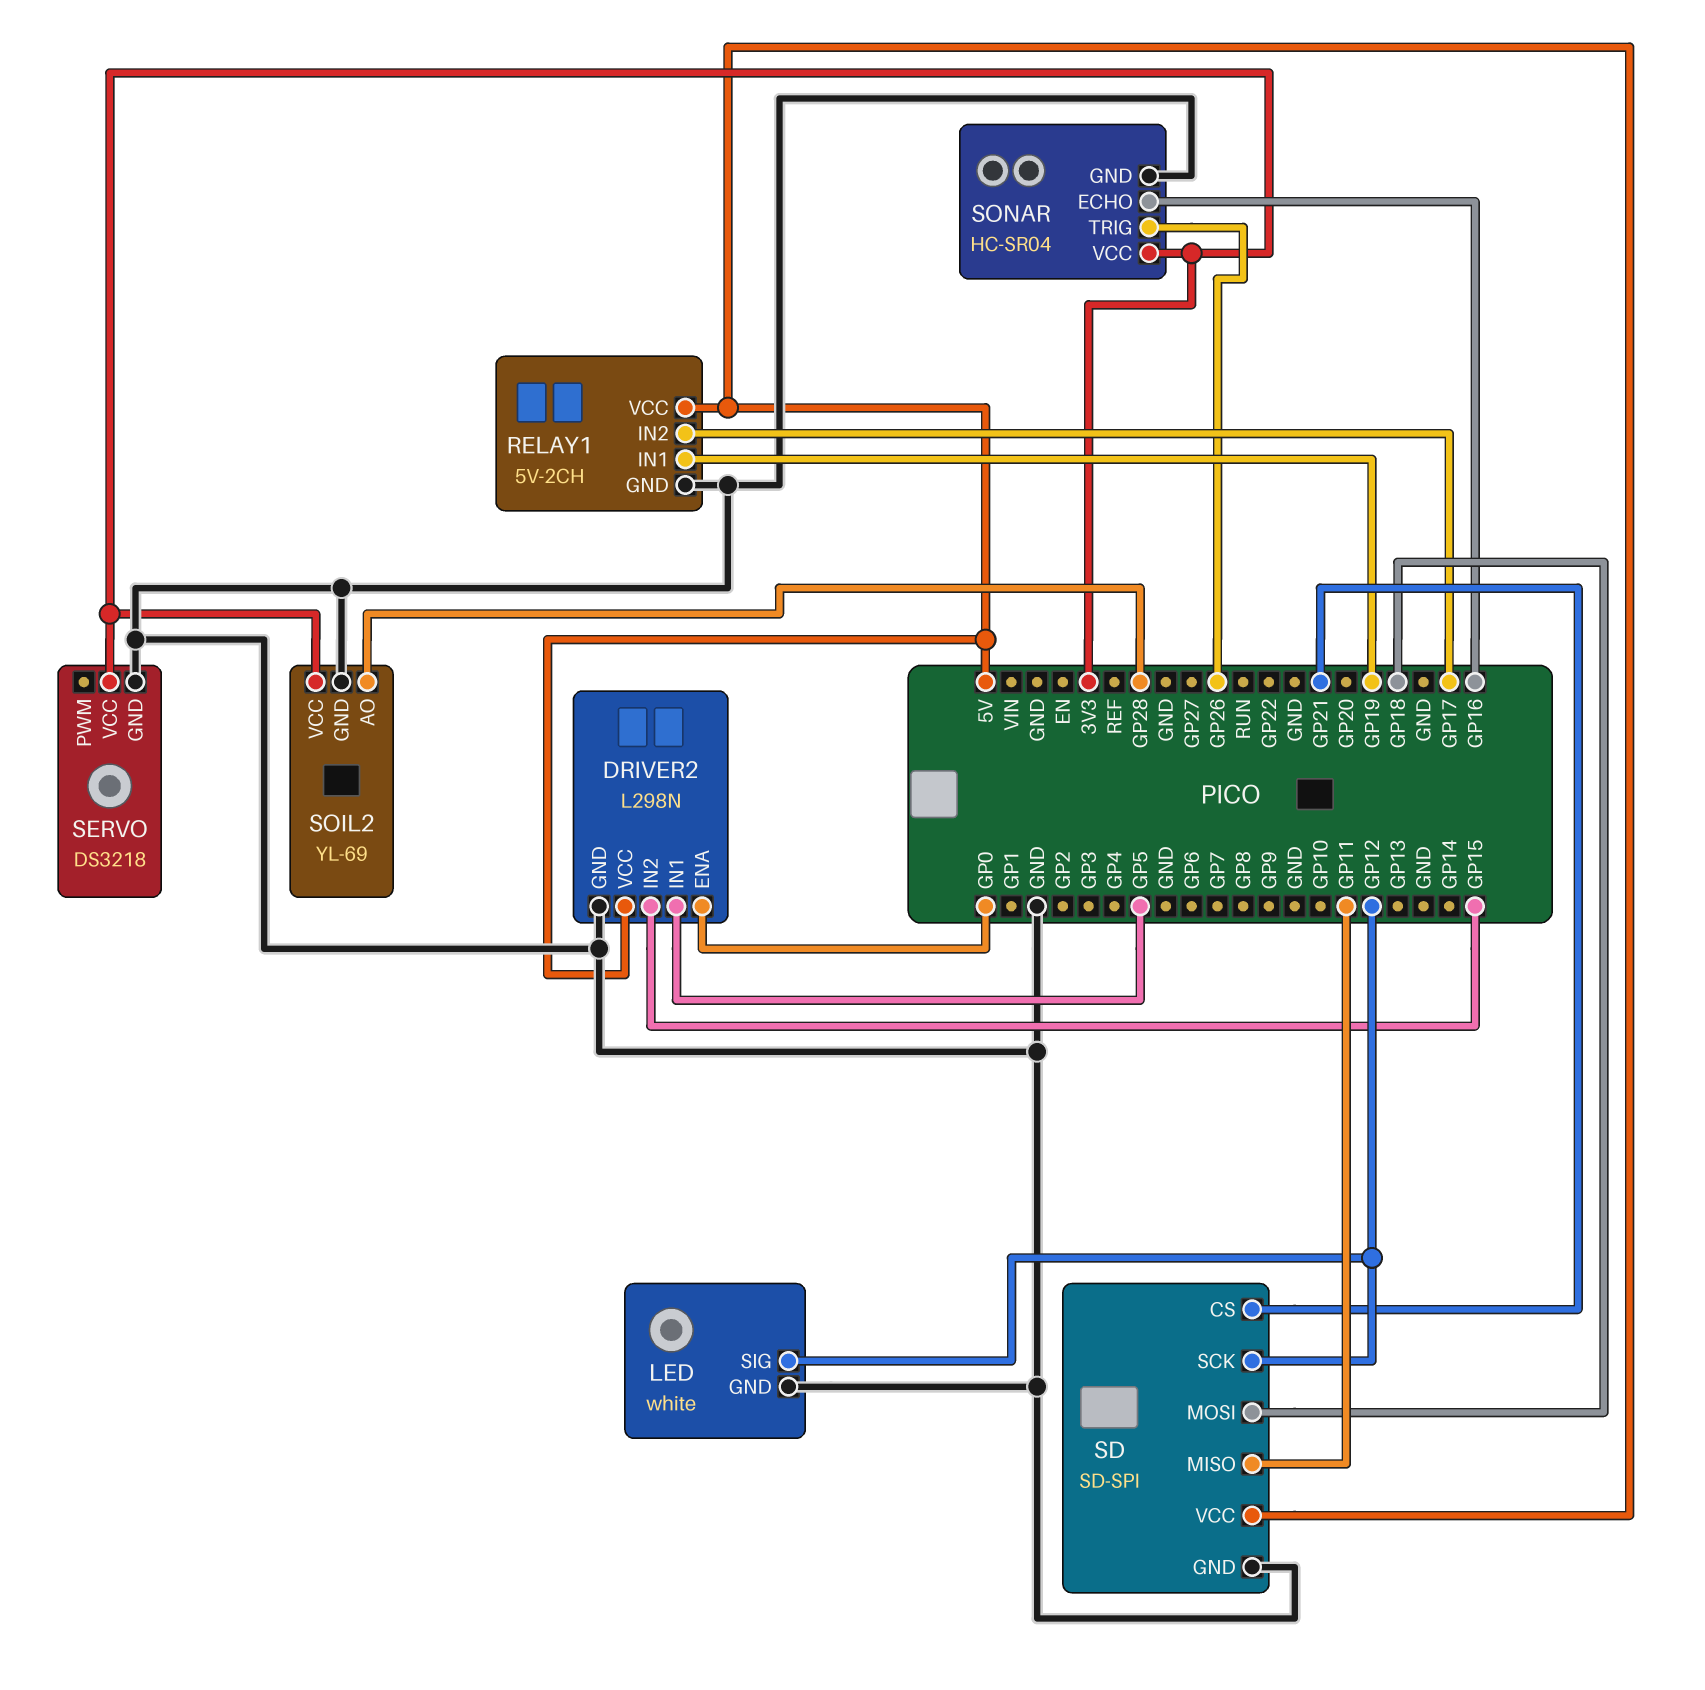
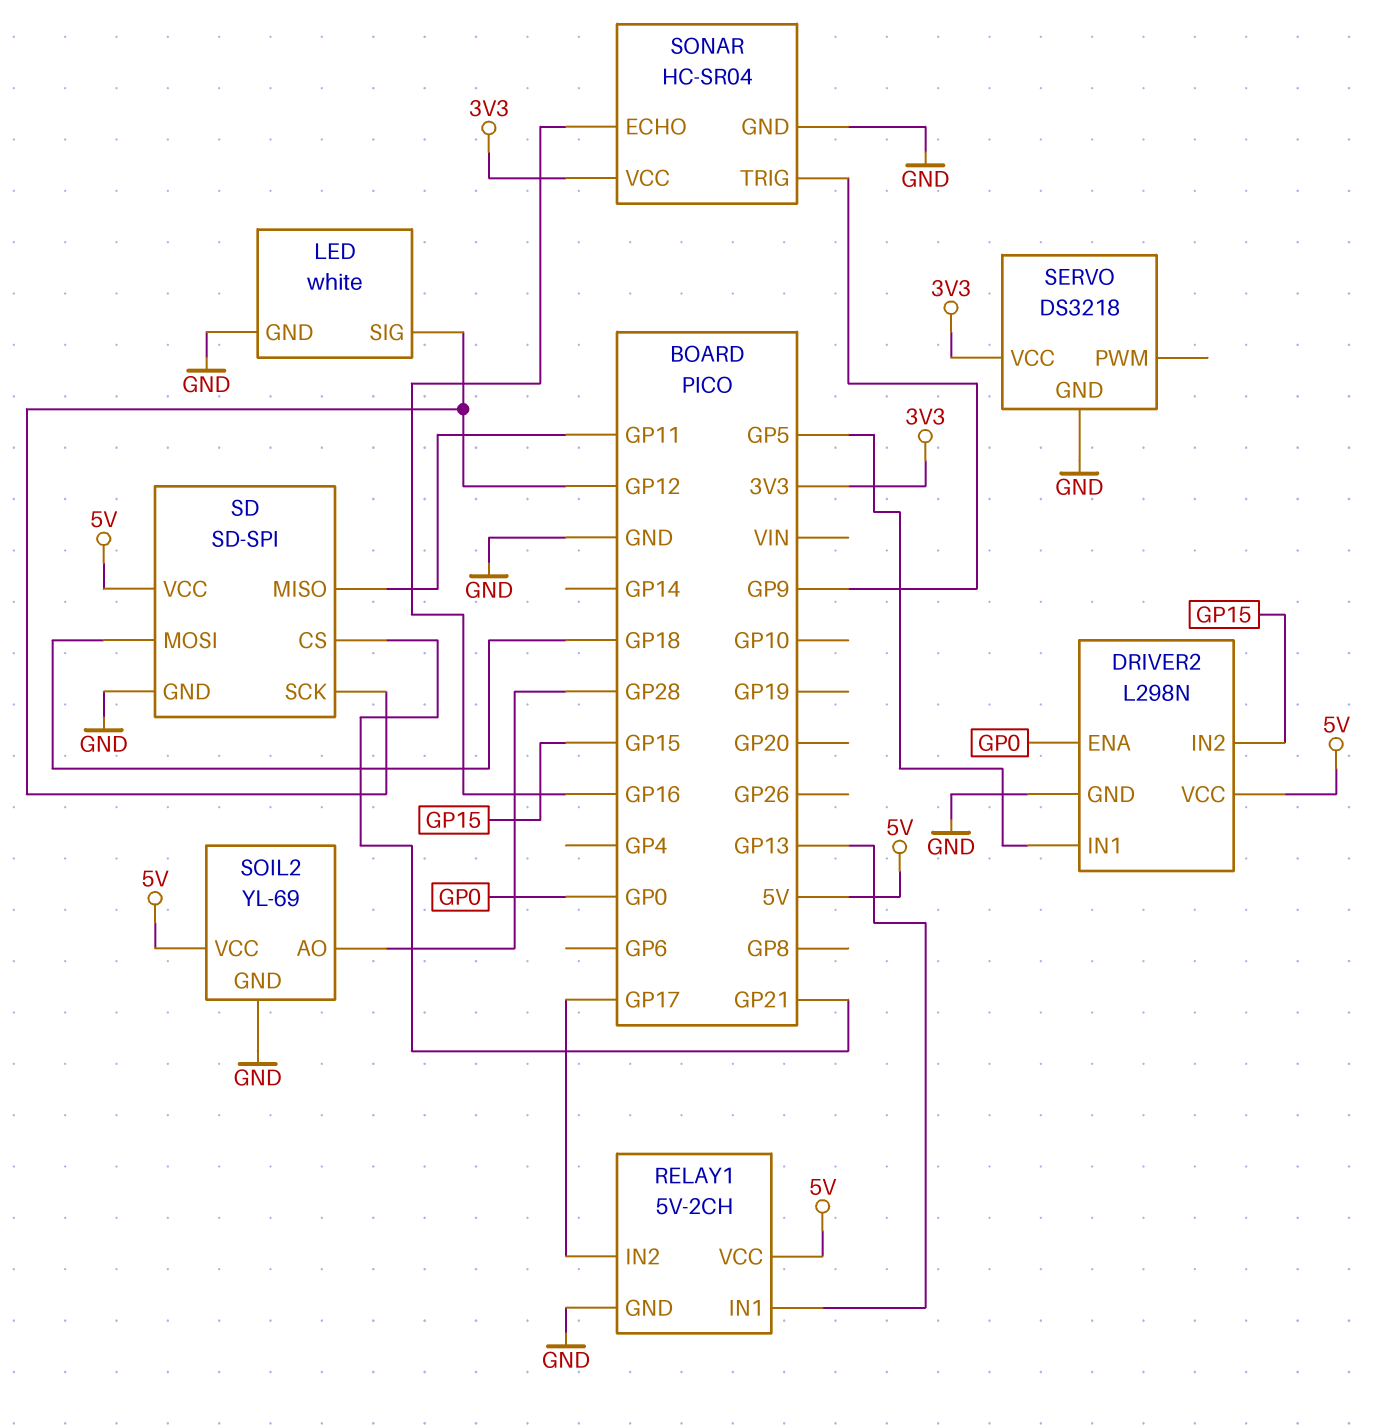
RELAY1 pin IN1: GP19 -> GP13
SOIL2 pin VCC: 3V3 -> 5V
SONAR pin TRIG: GP26 -> GP9

